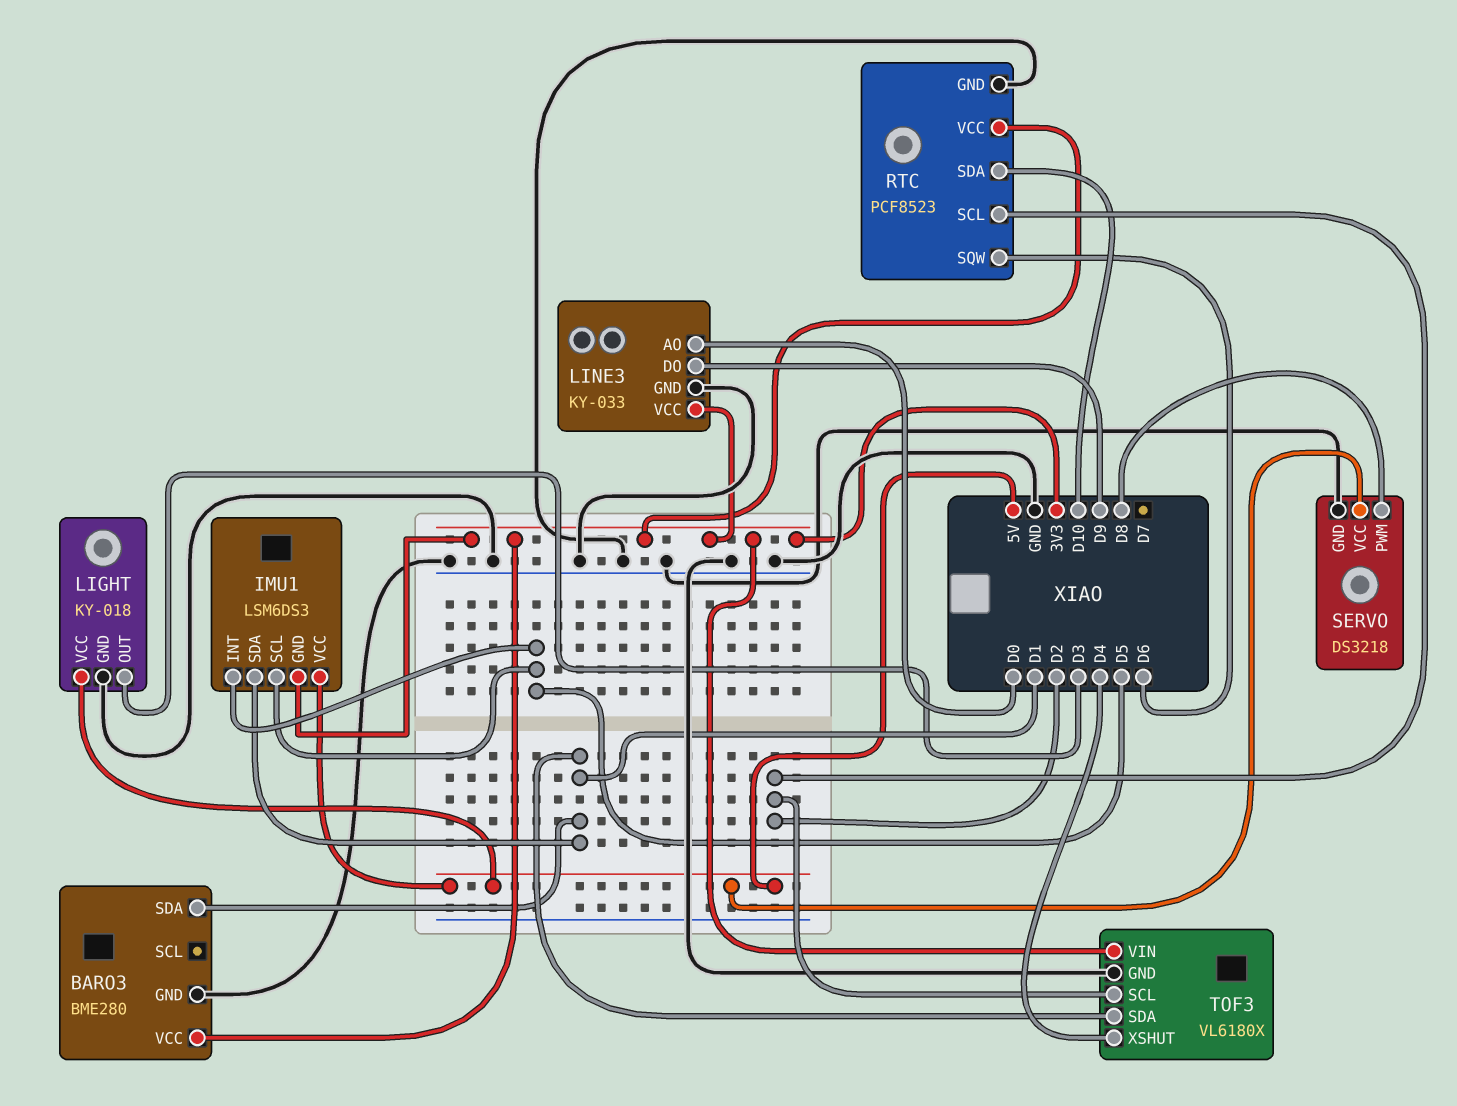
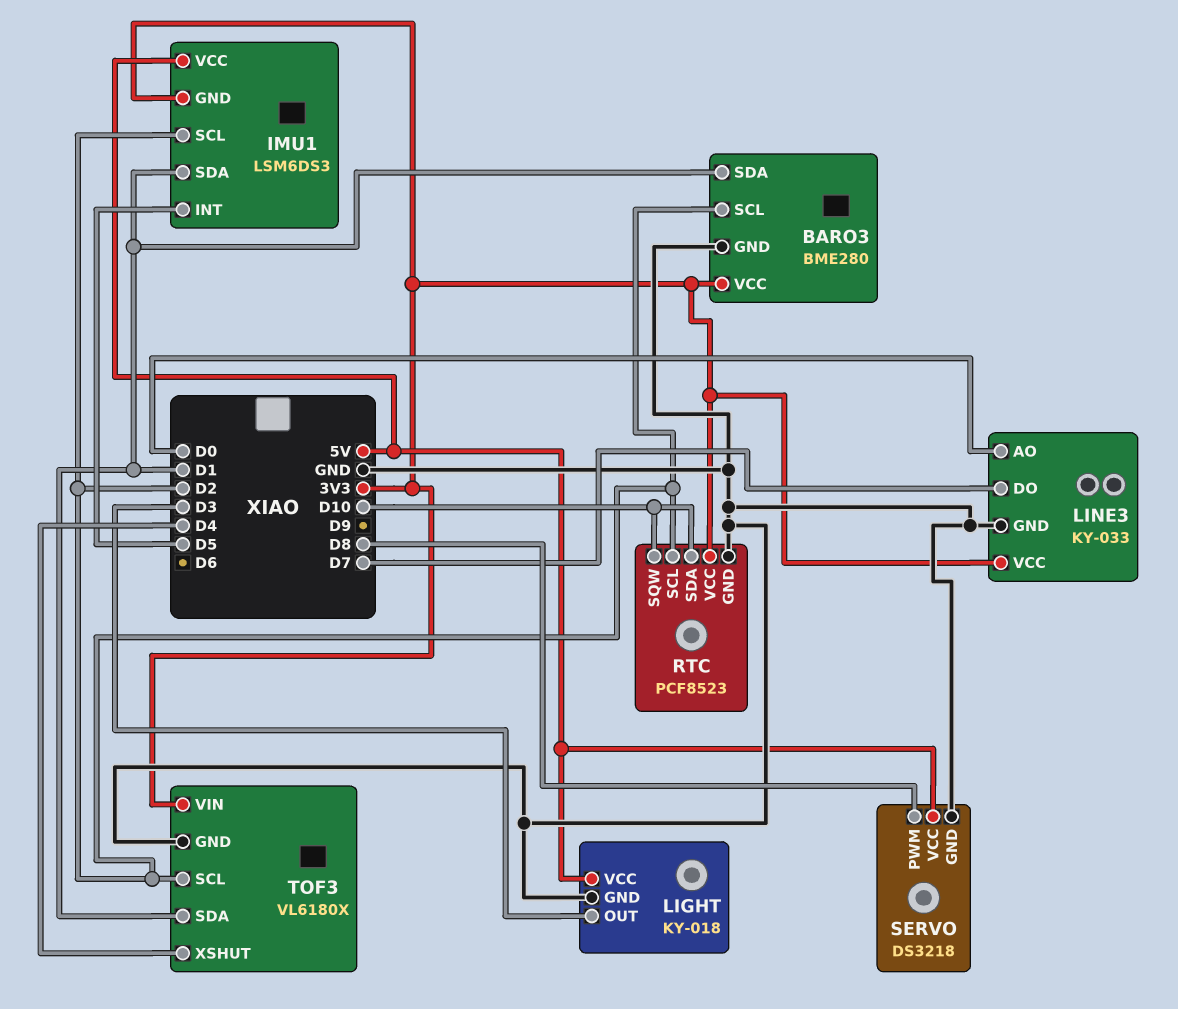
BARO3 pin SCL: none -> D2
IMU1 pin SCL: D5 -> D2
LINE3 pin DO: D9 -> D7
RTC pin SQW: D6 -> D10

